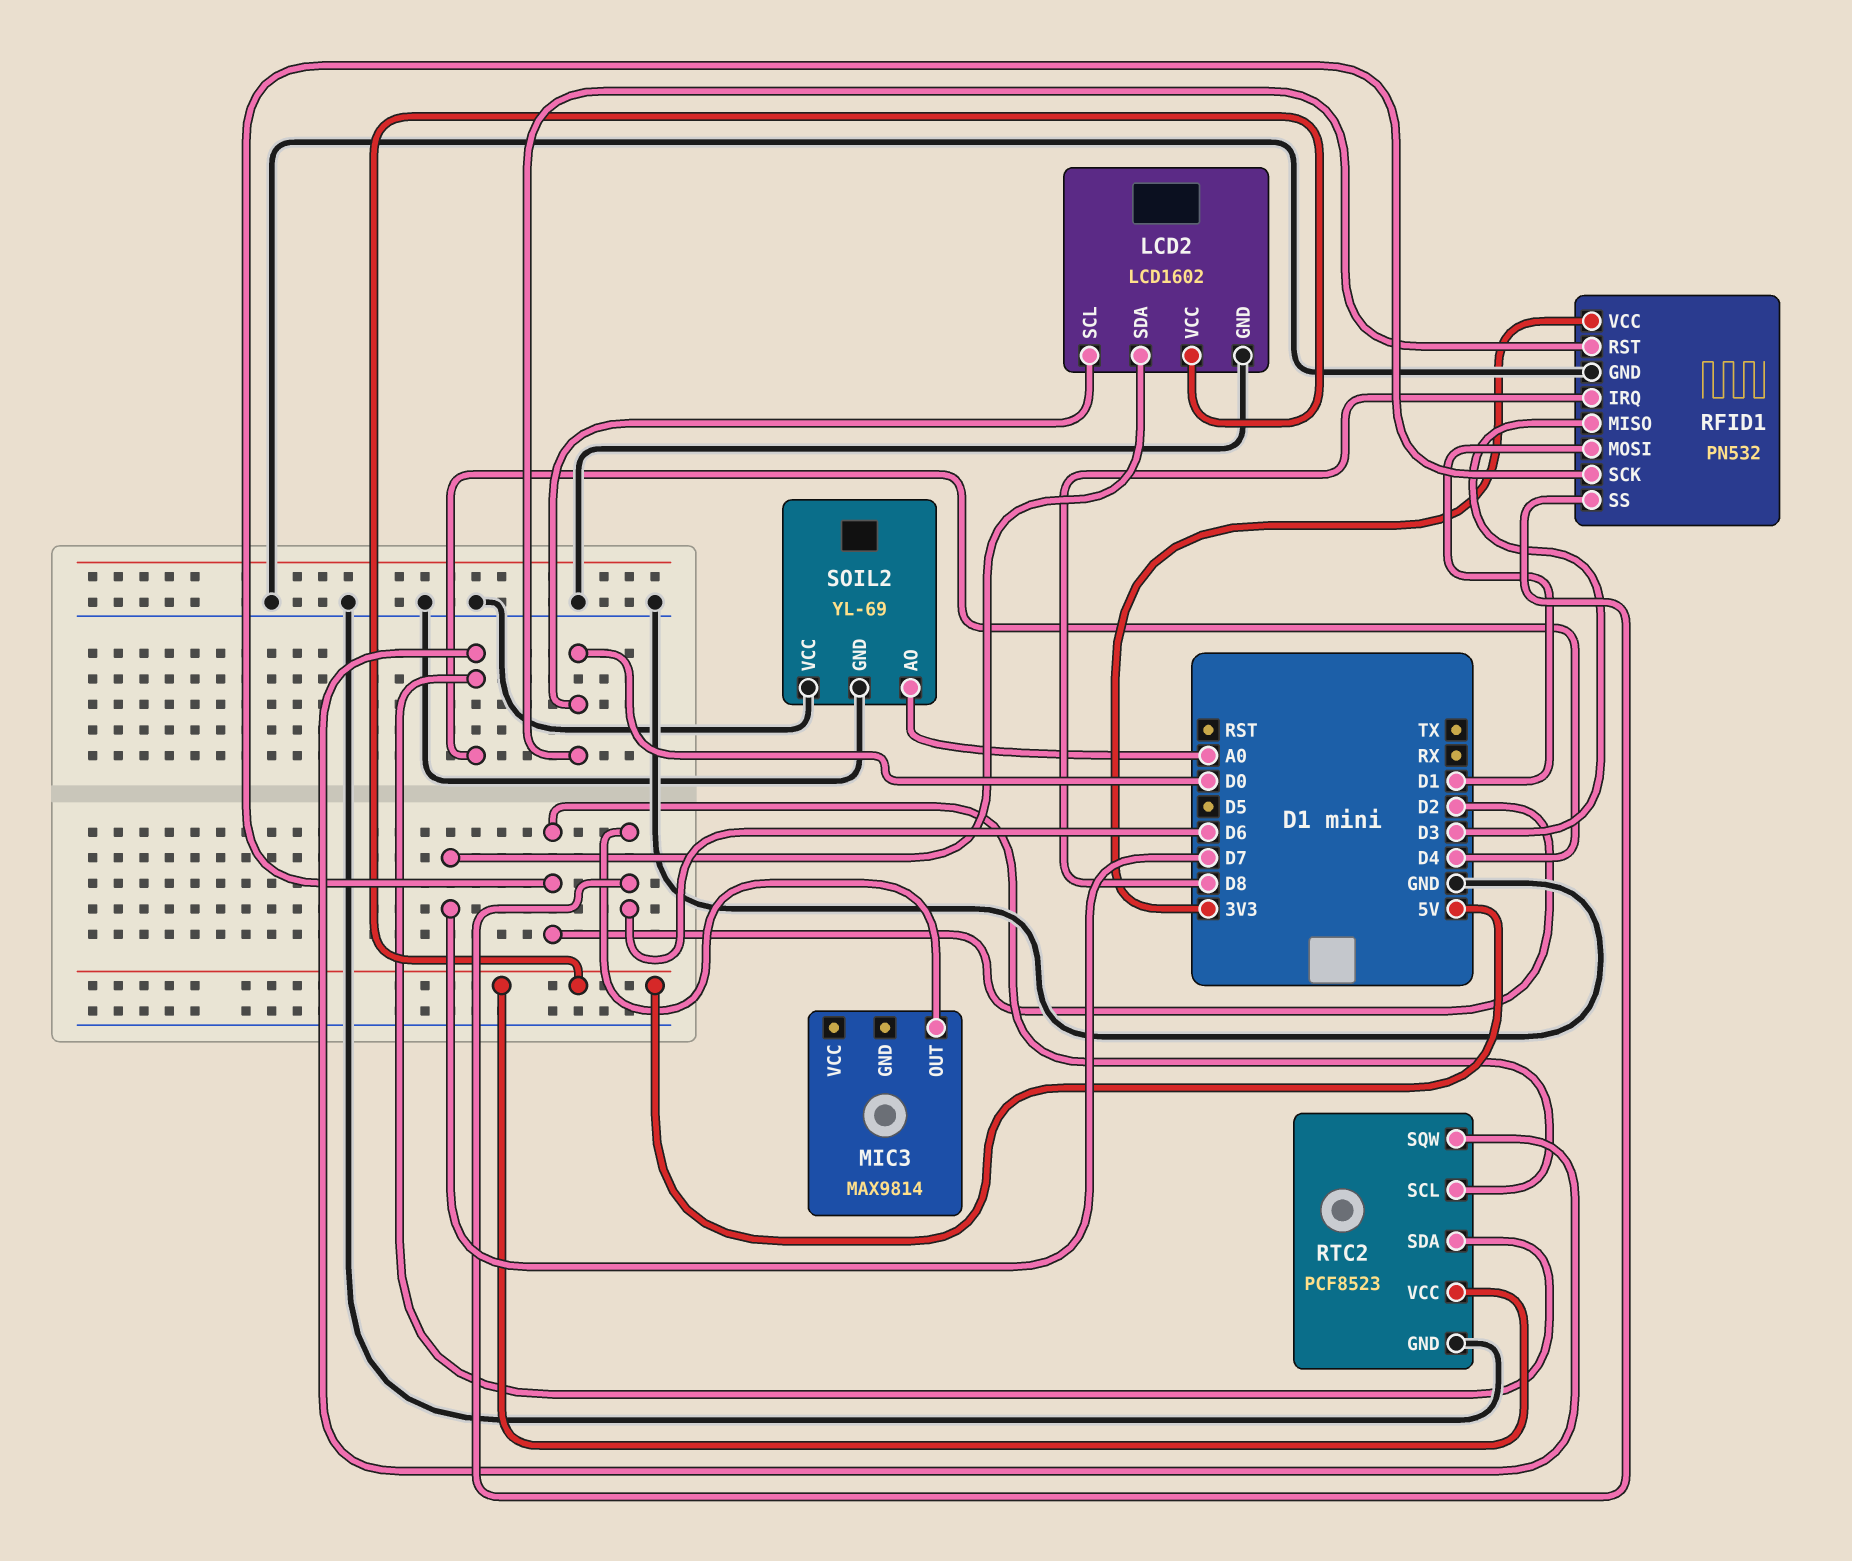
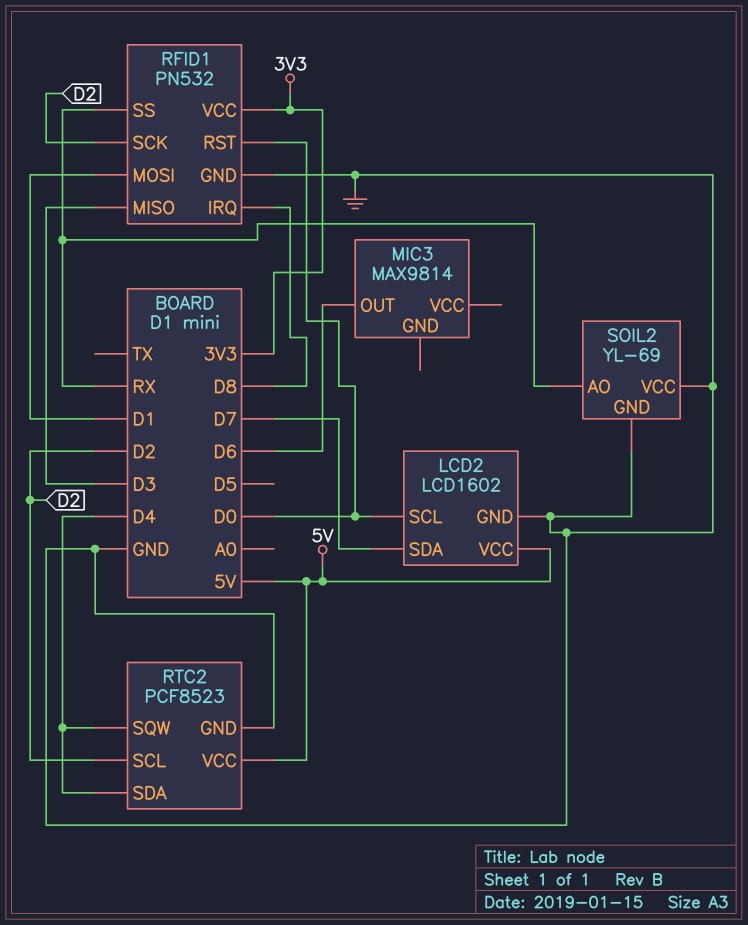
RFID1 pin SS: D6 -> RX
SOIL2 pin AO: A0 -> RX

